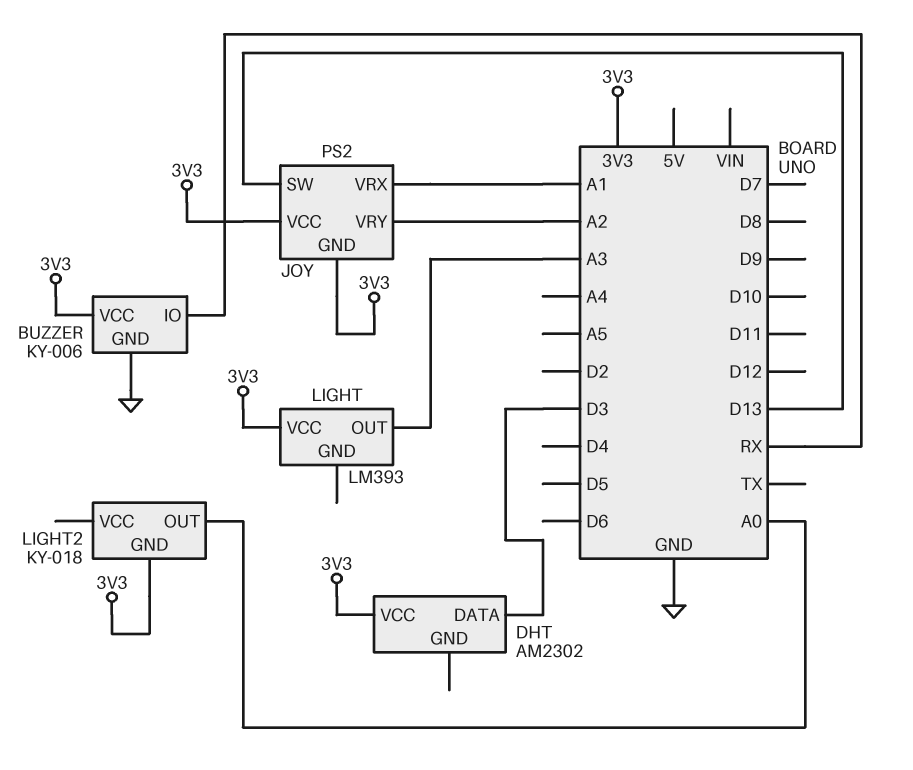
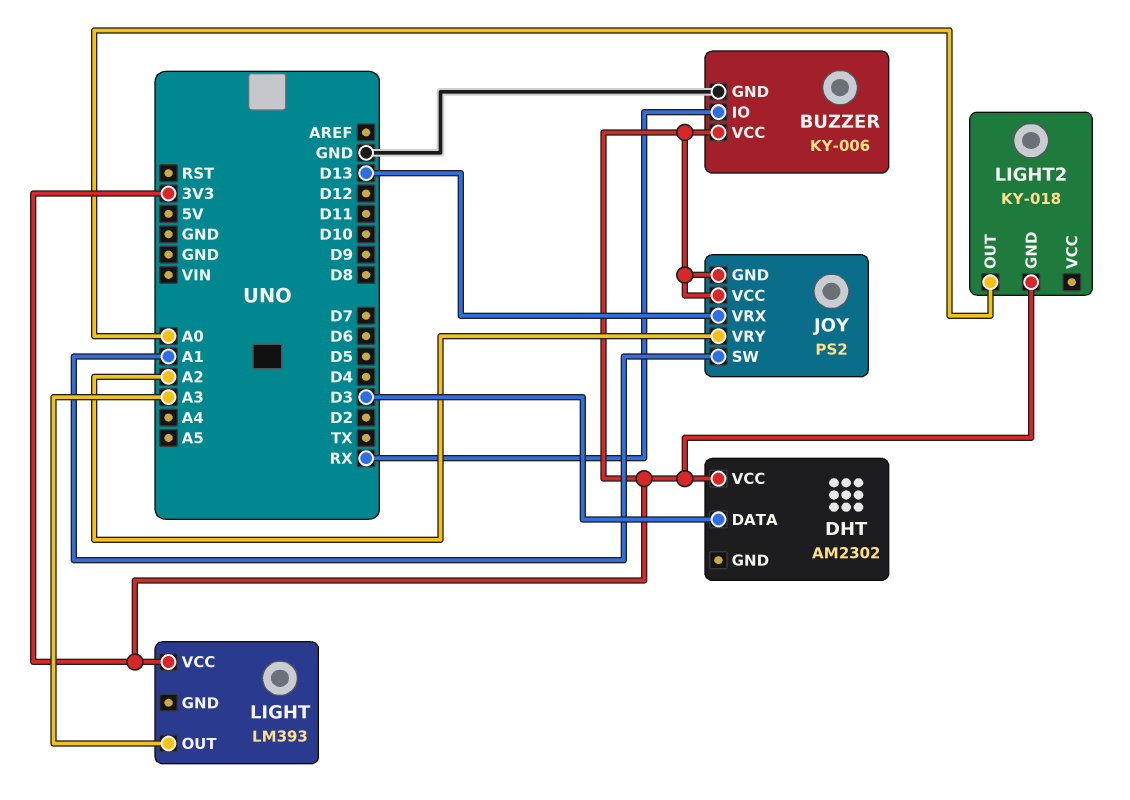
JOY pin SW: D13 -> A1
JOY pin VRX: A1 -> D13

